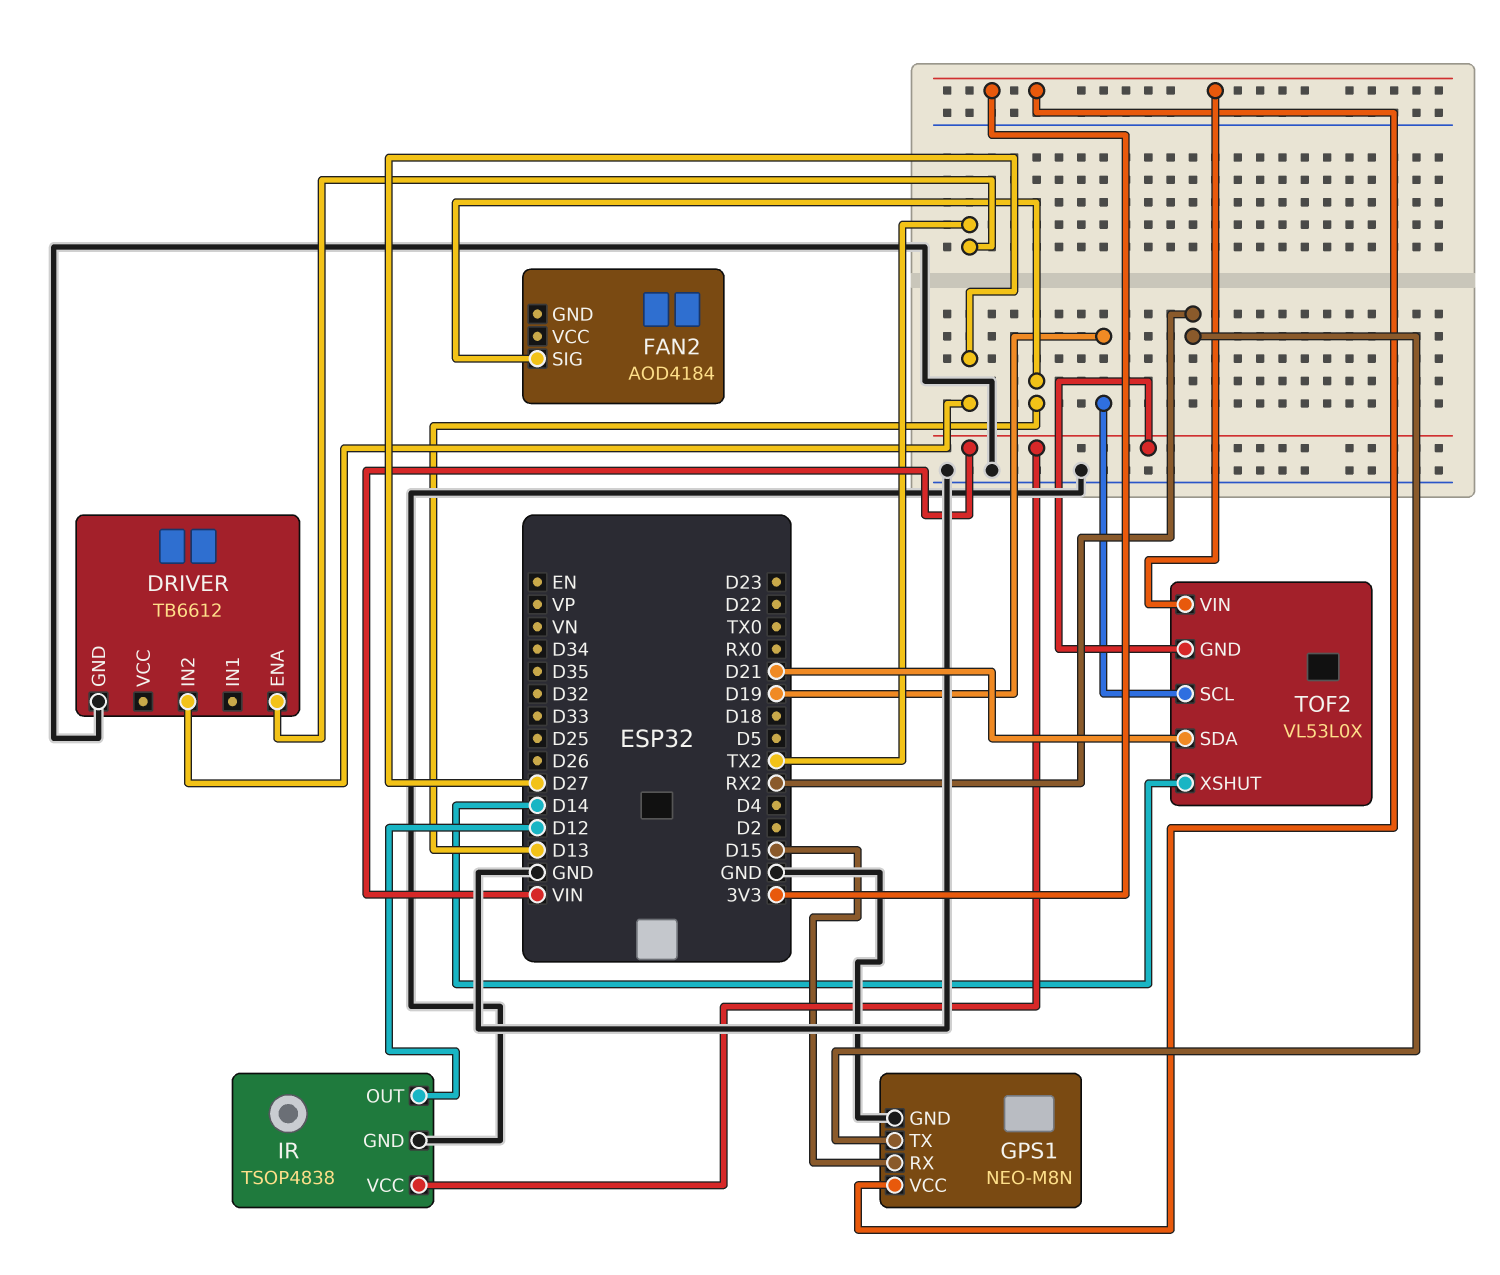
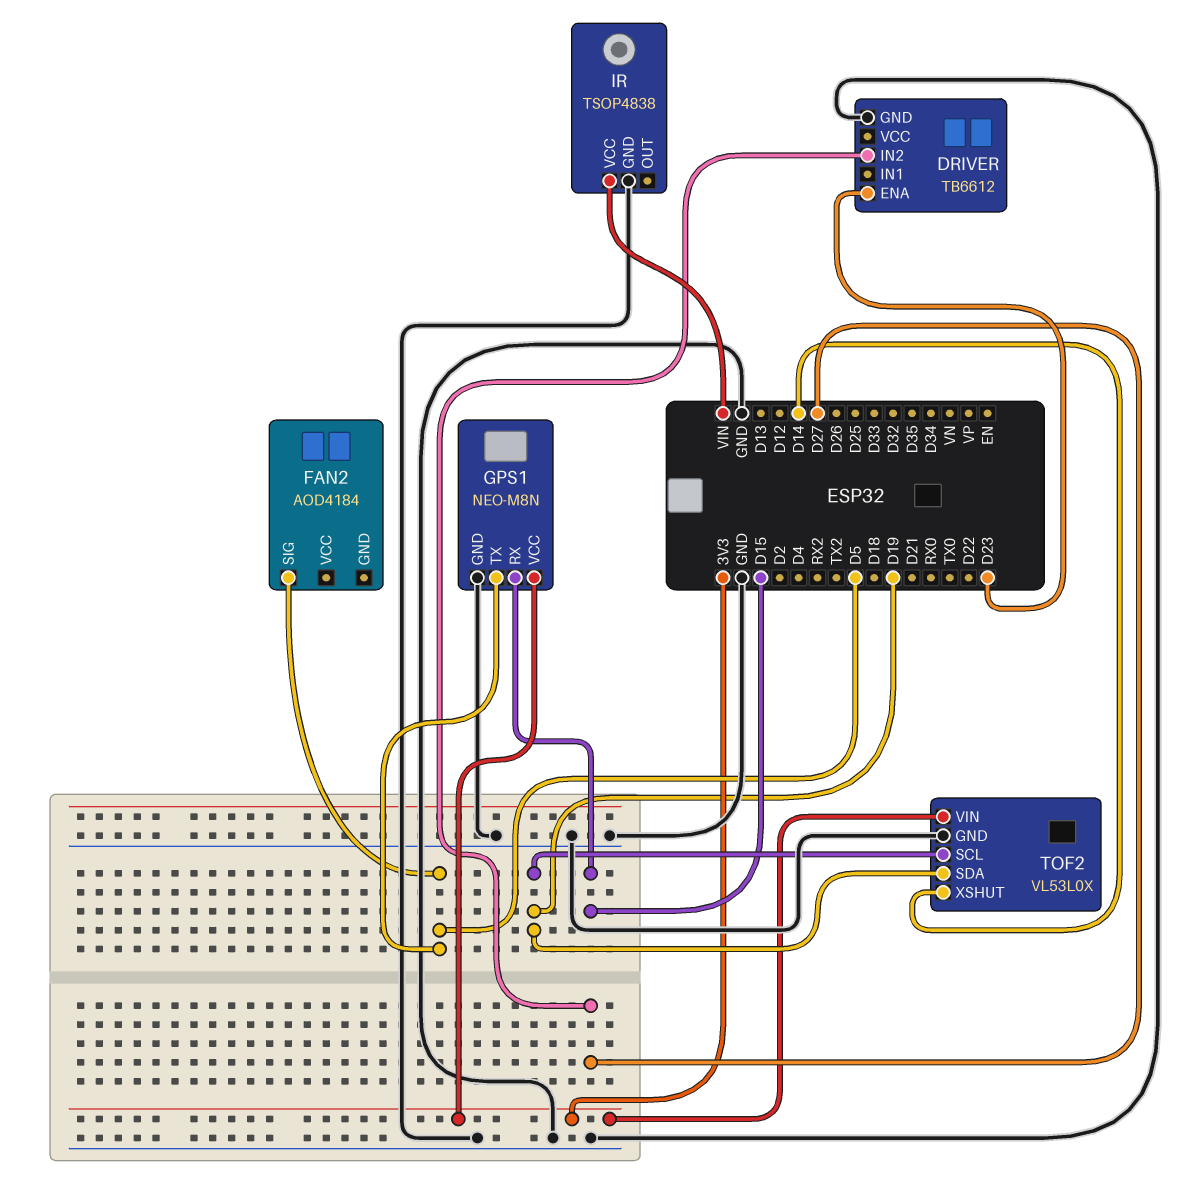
DRIVER pin ENA: TX2 -> D23
FAN2 pin SIG: D13 -> D5
GPS1 pin TX: RX2 -> D5
IR pin OUT: D12 -> none
TOF2 pin GND: VIN -> GND
TOF2 pin SDA: D21 -> D19

